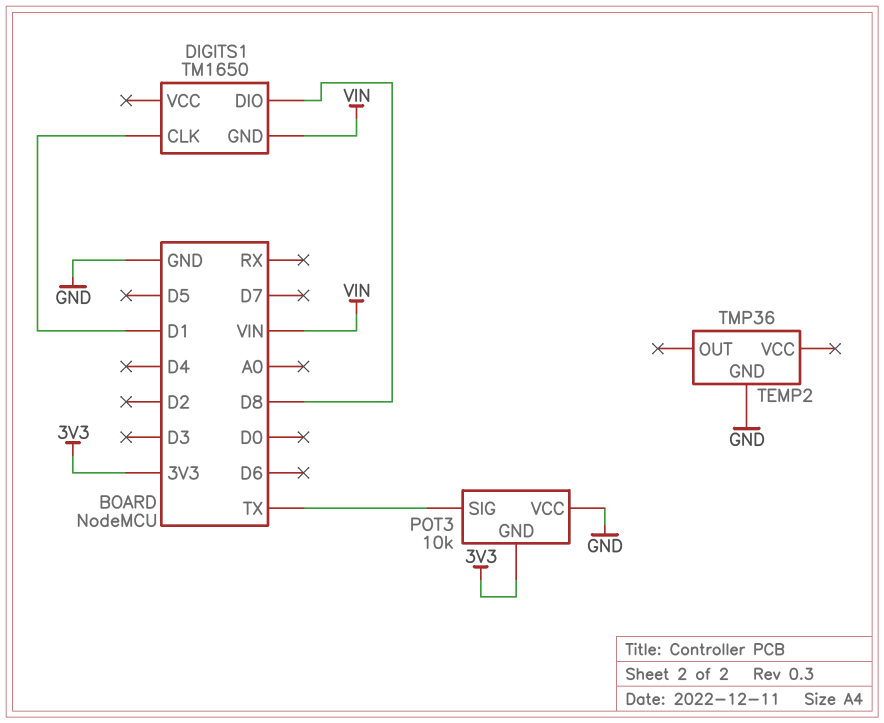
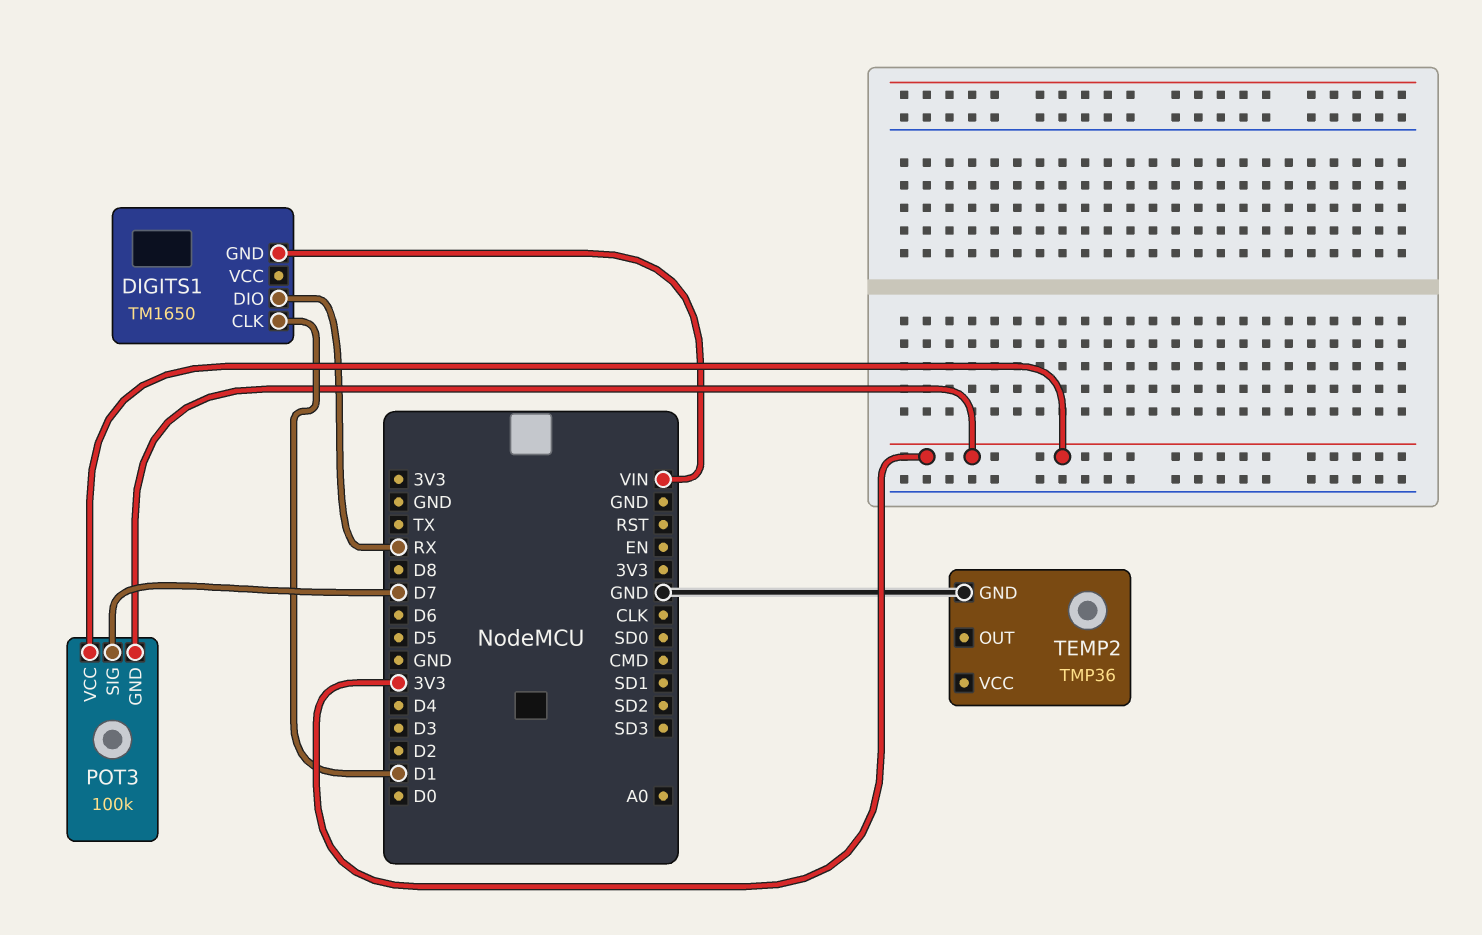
DIGITS1 pin DIO: D8 -> RX
POT3: 10k -> 100k
POT3 pin SIG: TX -> D7
POT3 pin VCC: GND -> 3V3

